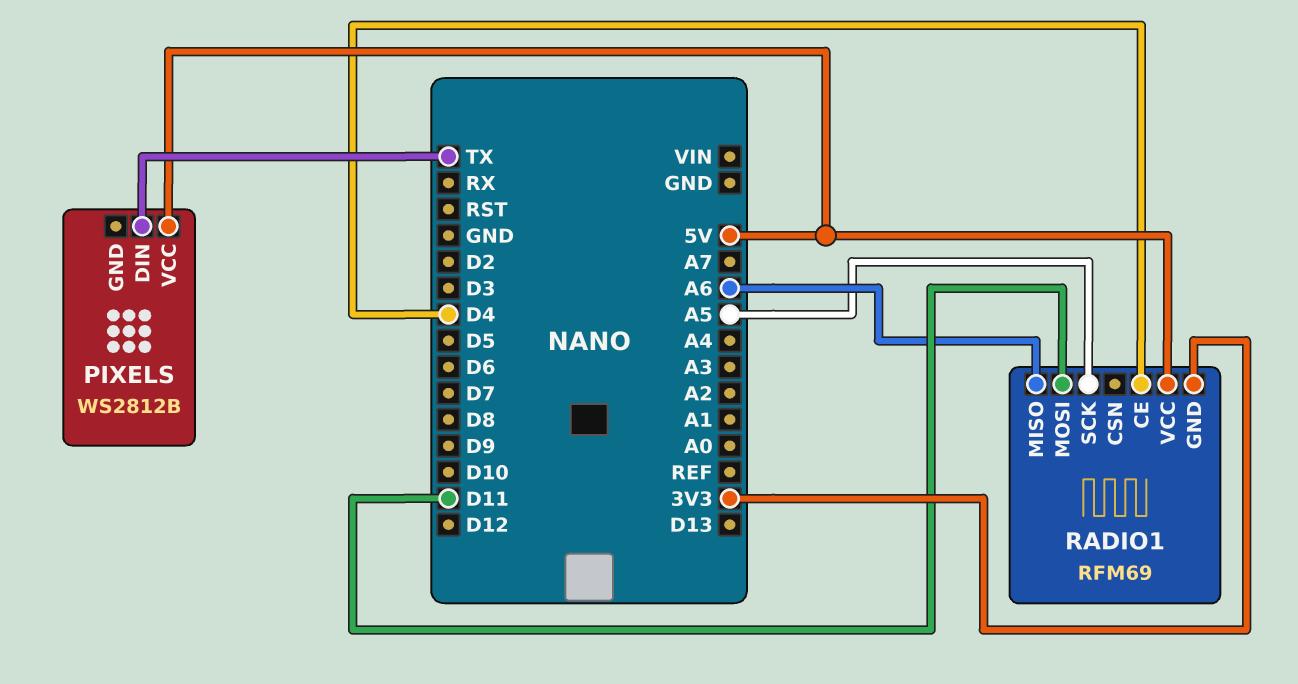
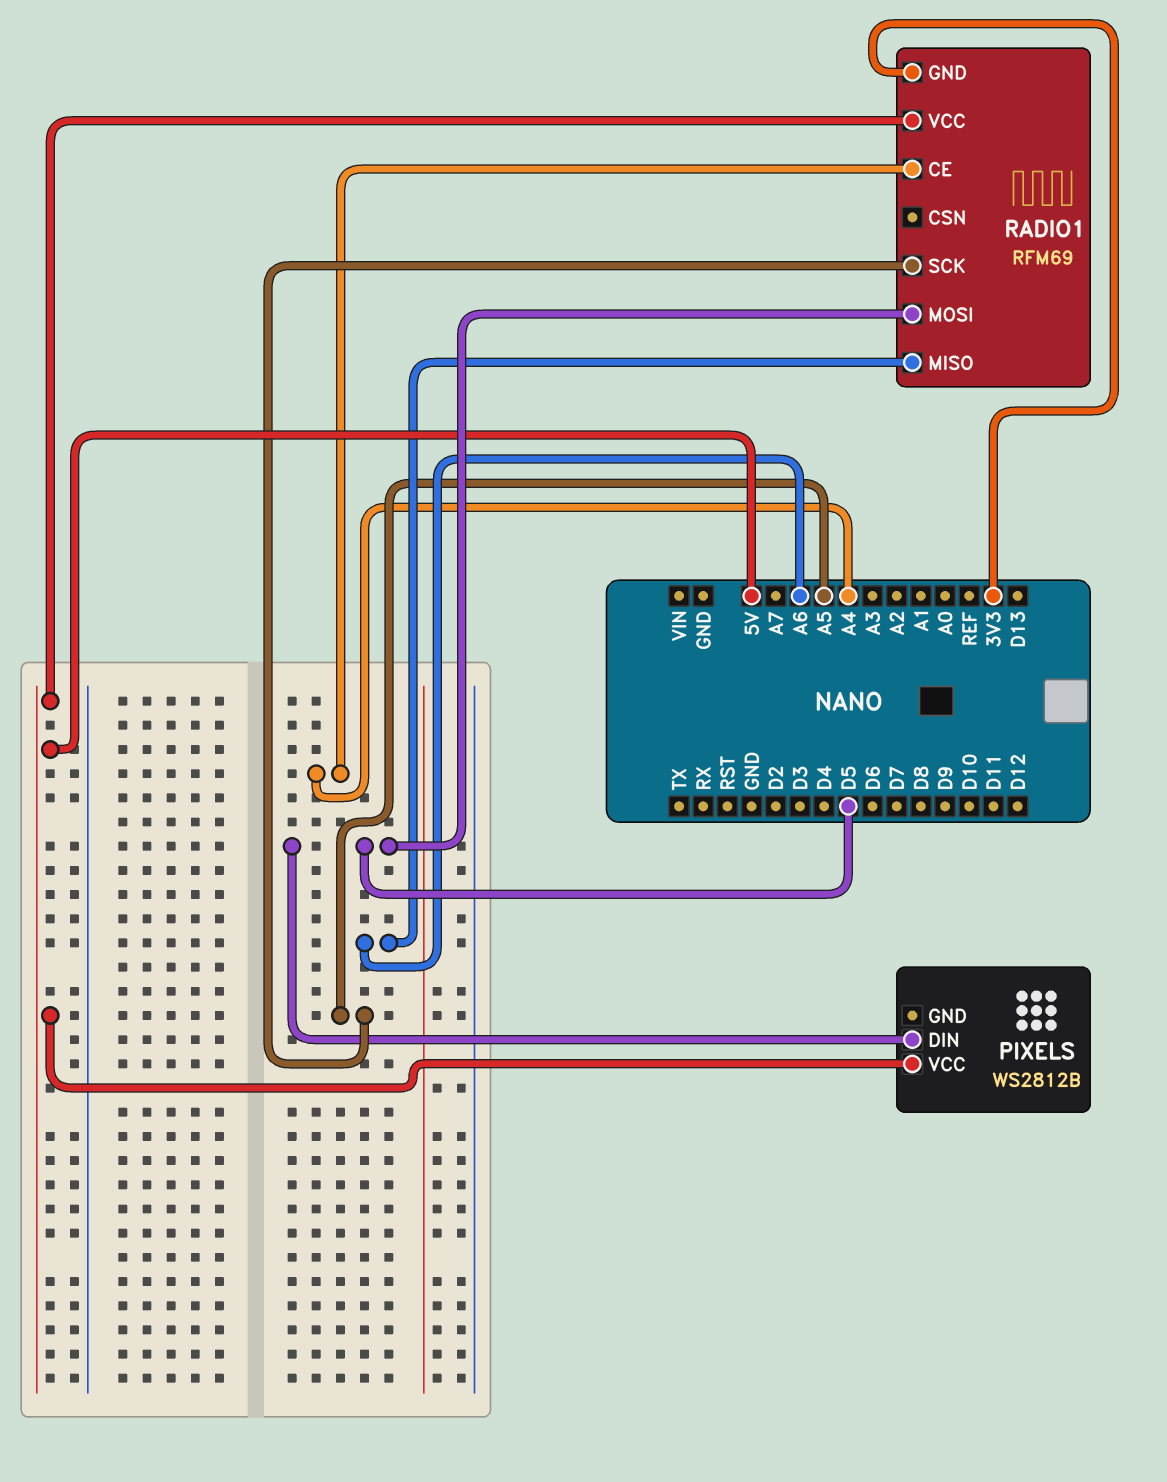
PIXELS pin DIN: TX -> D5
RADIO1 pin CE: D4 -> A4
RADIO1 pin MOSI: D11 -> D5

